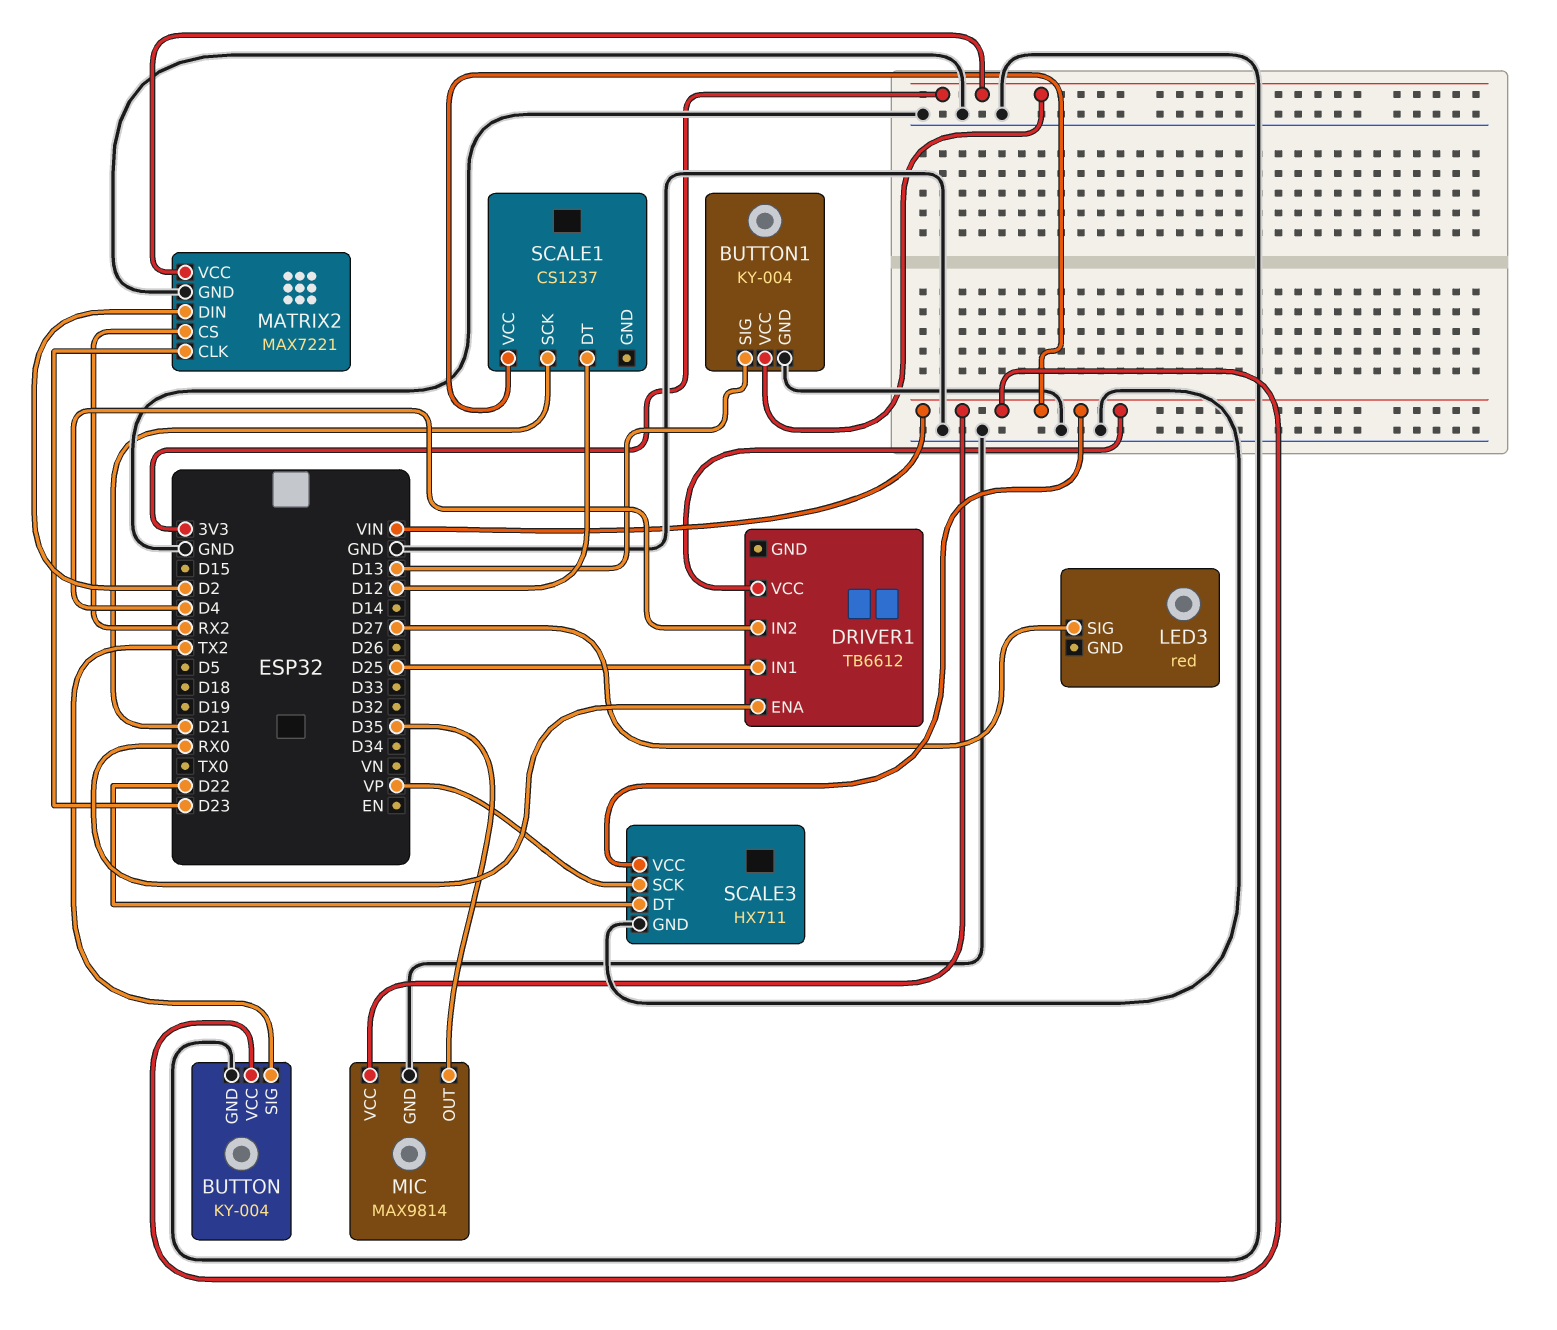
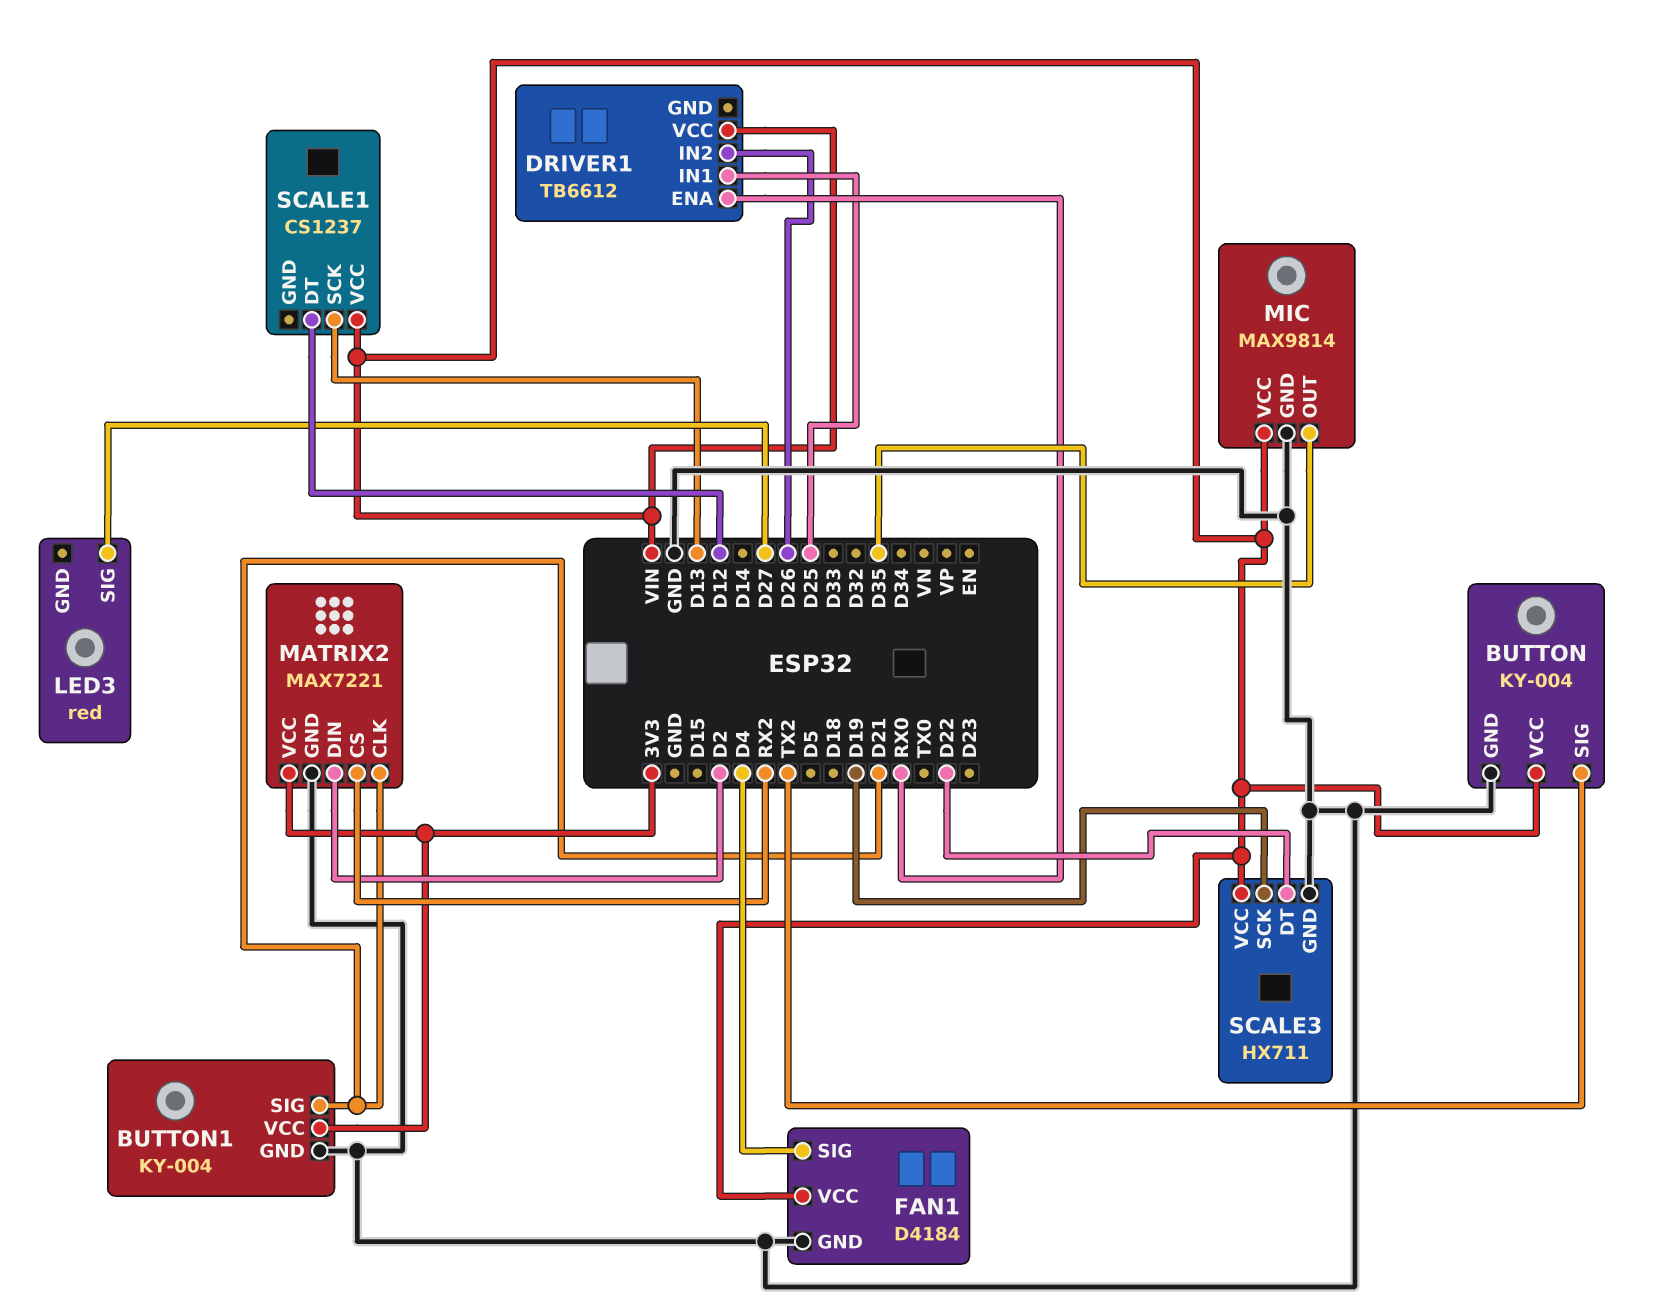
BUTTON1 pin SIG: D13 -> D21
DRIVER1 pin IN2: D4 -> D26
FAN1: none -> D4184
FAN1 pin GND: none -> GND
FAN1 pin SIG: none -> D4
FAN1 pin VCC: none -> VIN
MATRIX2 pin CLK: D23 -> D21
SCALE1 pin SCK: D21 -> D13
SCALE3 pin SCK: VP -> D19

